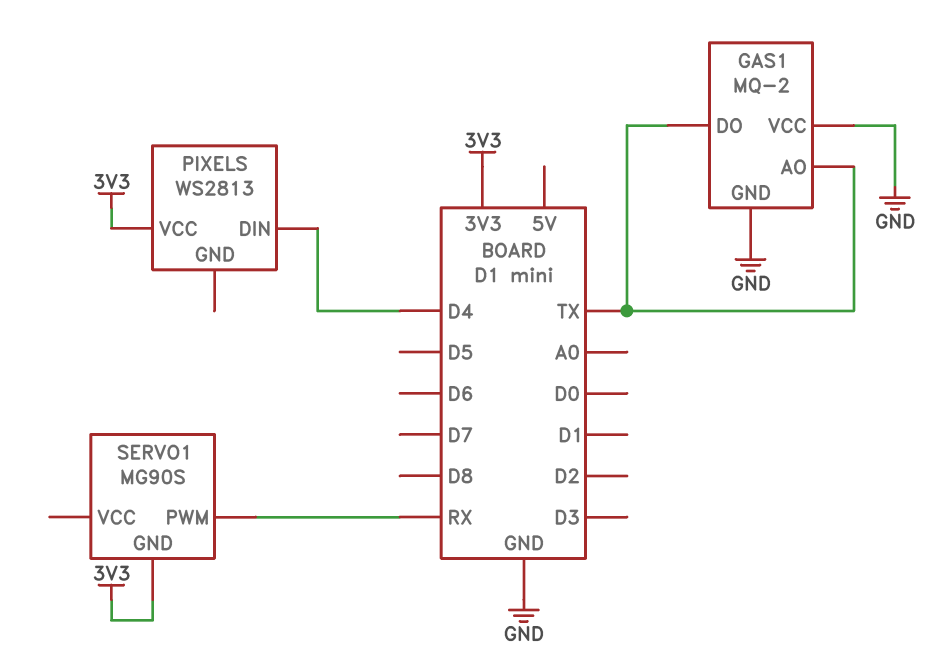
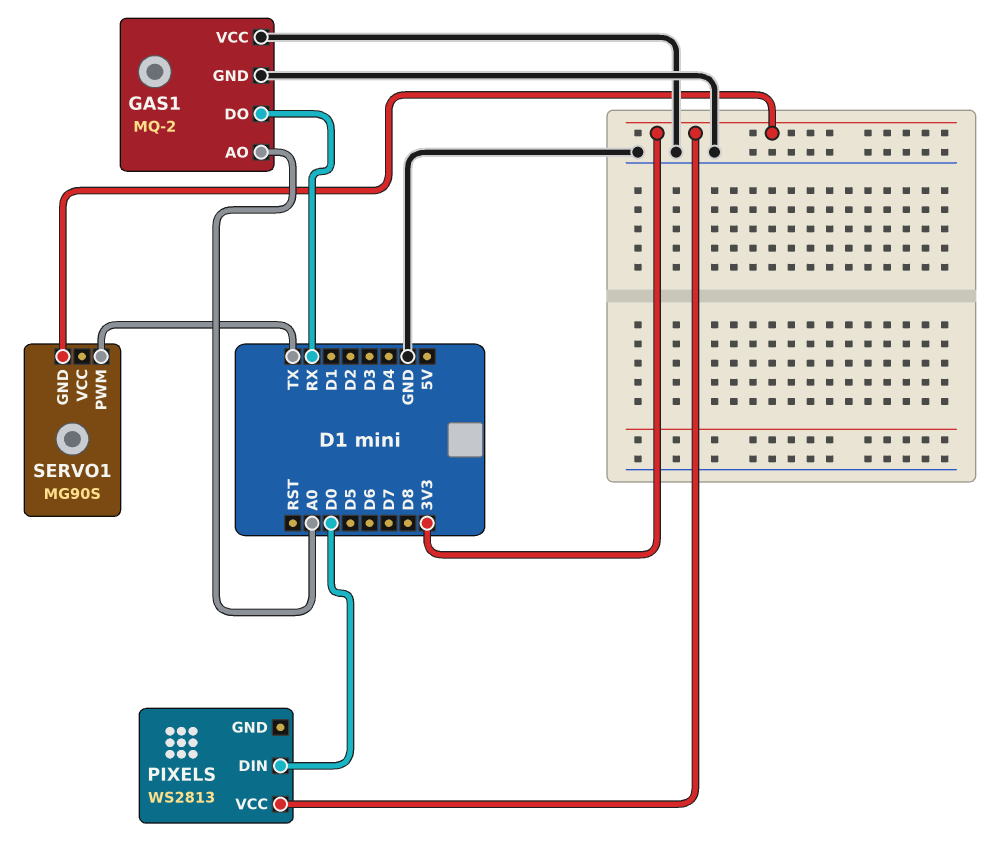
GAS1 pin AO: TX -> A0
GAS1 pin DO: TX -> RX
PIXELS pin DIN: D4 -> D0
SERVO1 pin PWM: RX -> TX

